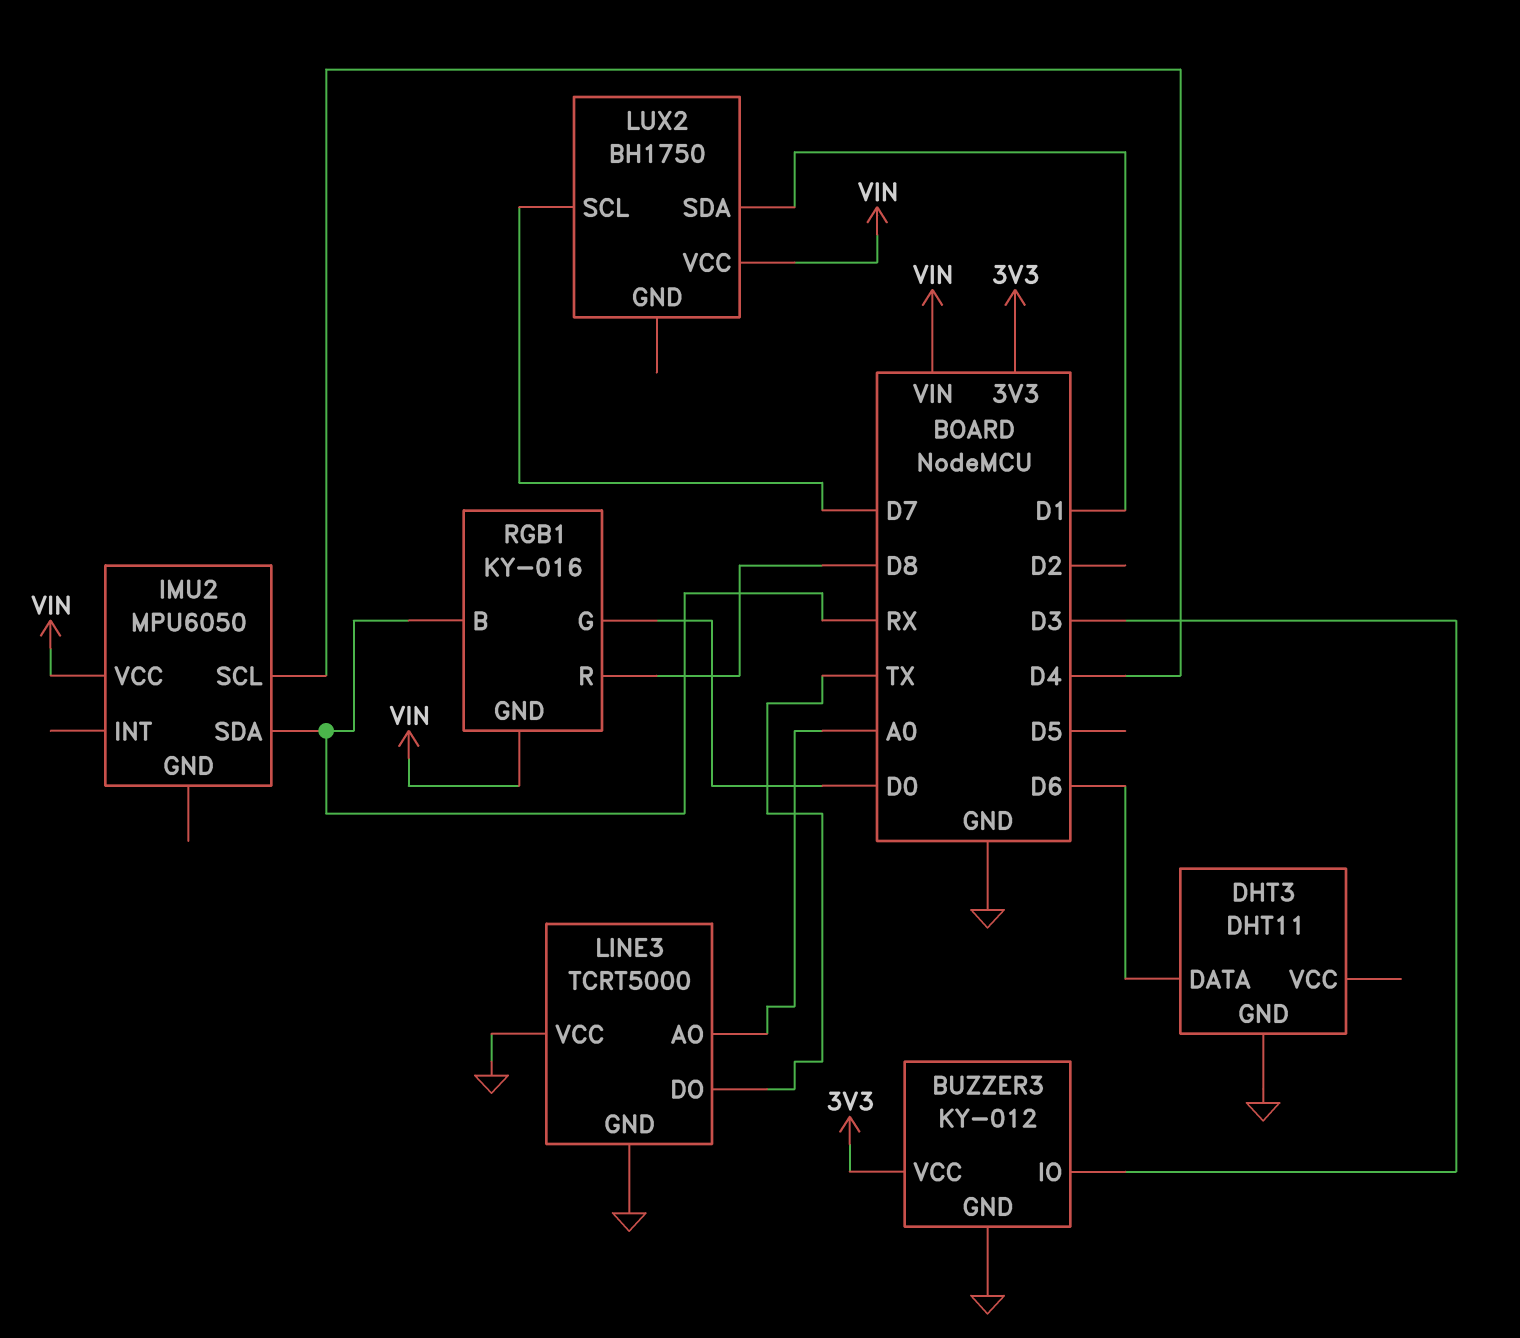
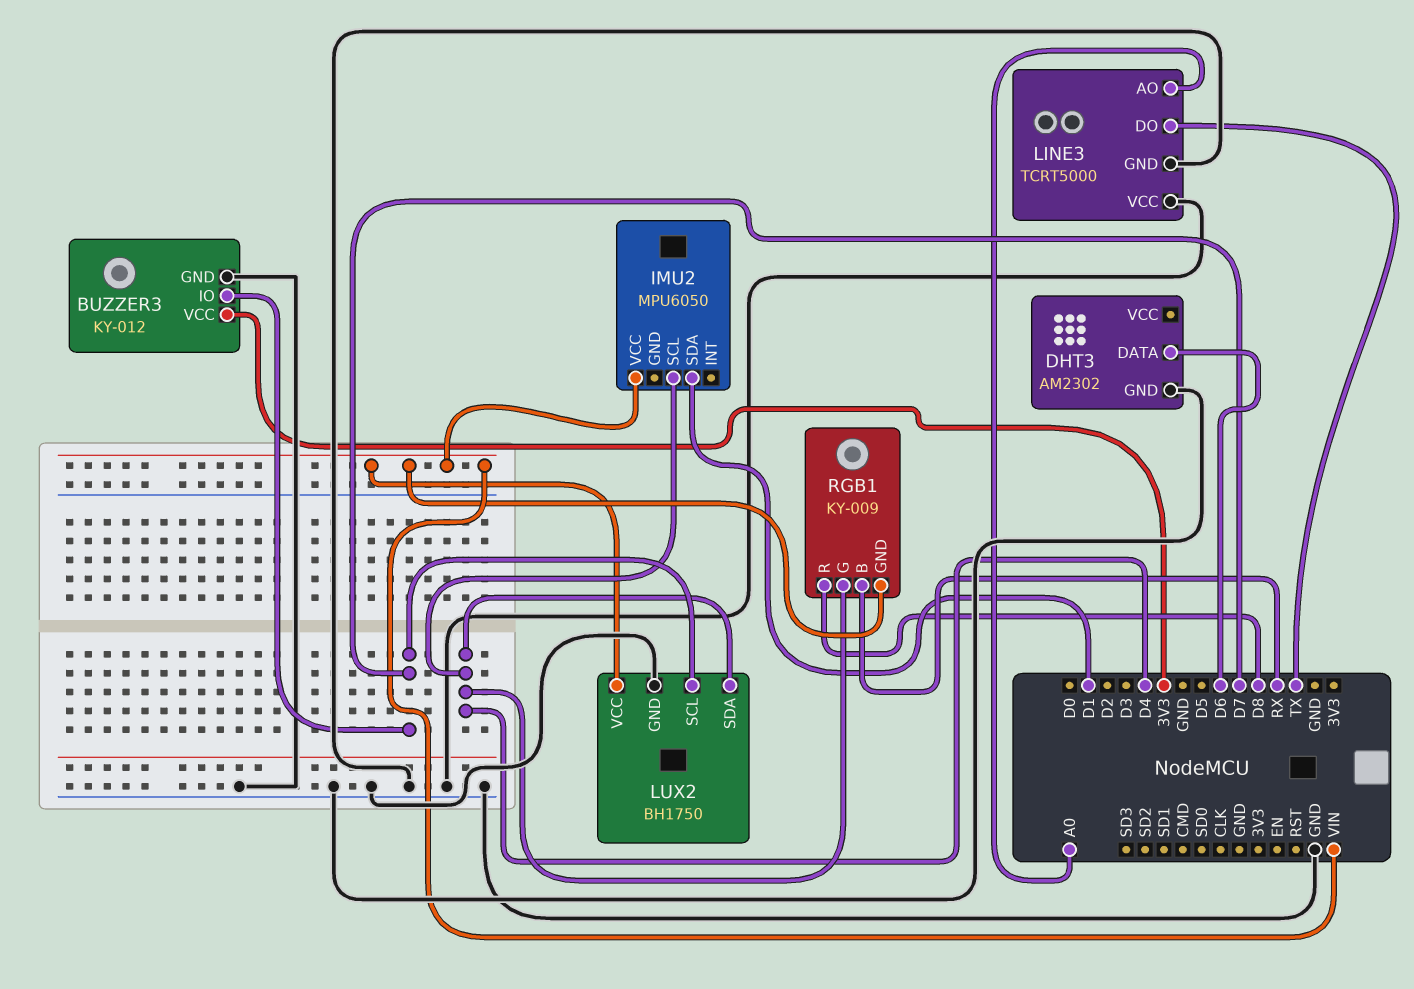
BUZZER3 pin IO: D3 -> D7
DHT3: DHT11 -> AM2302
IMU2 pin SDA: RX -> D1
LUX2 pin GND: none -> GND
LUX2 pin SDA: D1 -> D4
RGB1: KY-016 -> KY-009
RGB1 pin G: D0 -> D4

